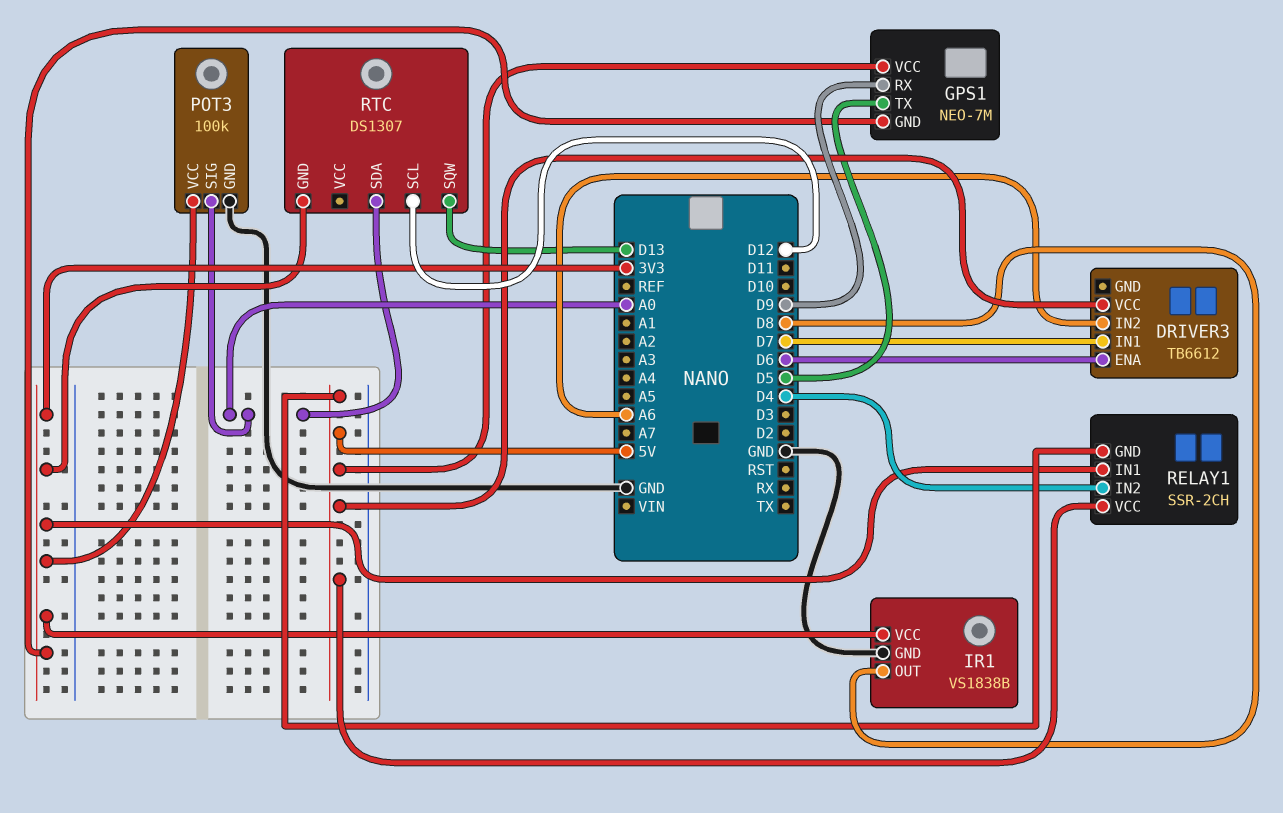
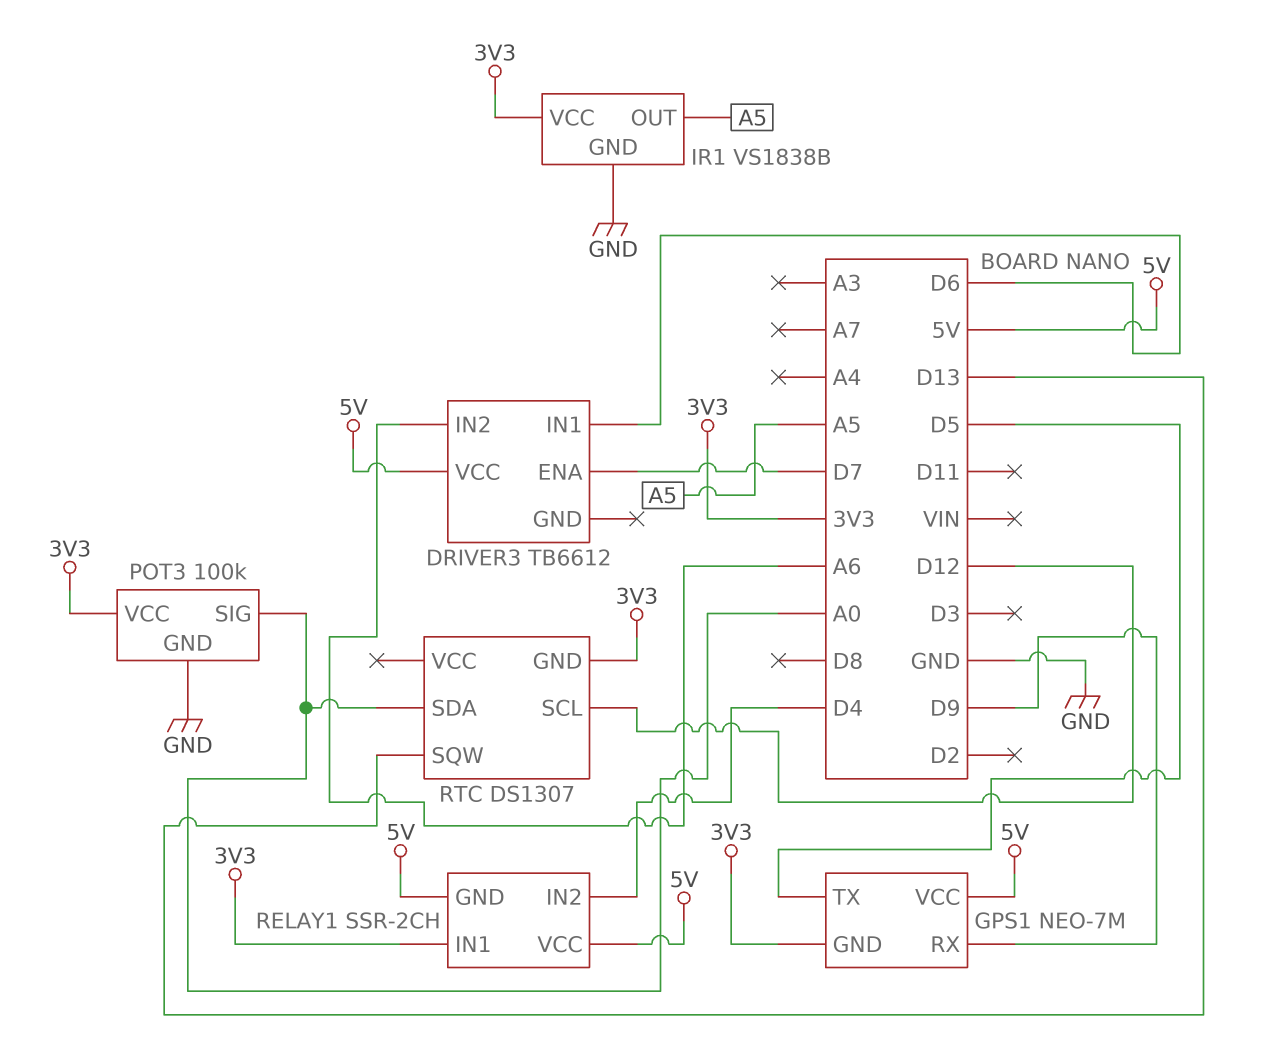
DRIVER3 pin ENA: D6 -> D7
DRIVER3 pin IN1: D7 -> D6
IR1 pin OUT: D8 -> A5

